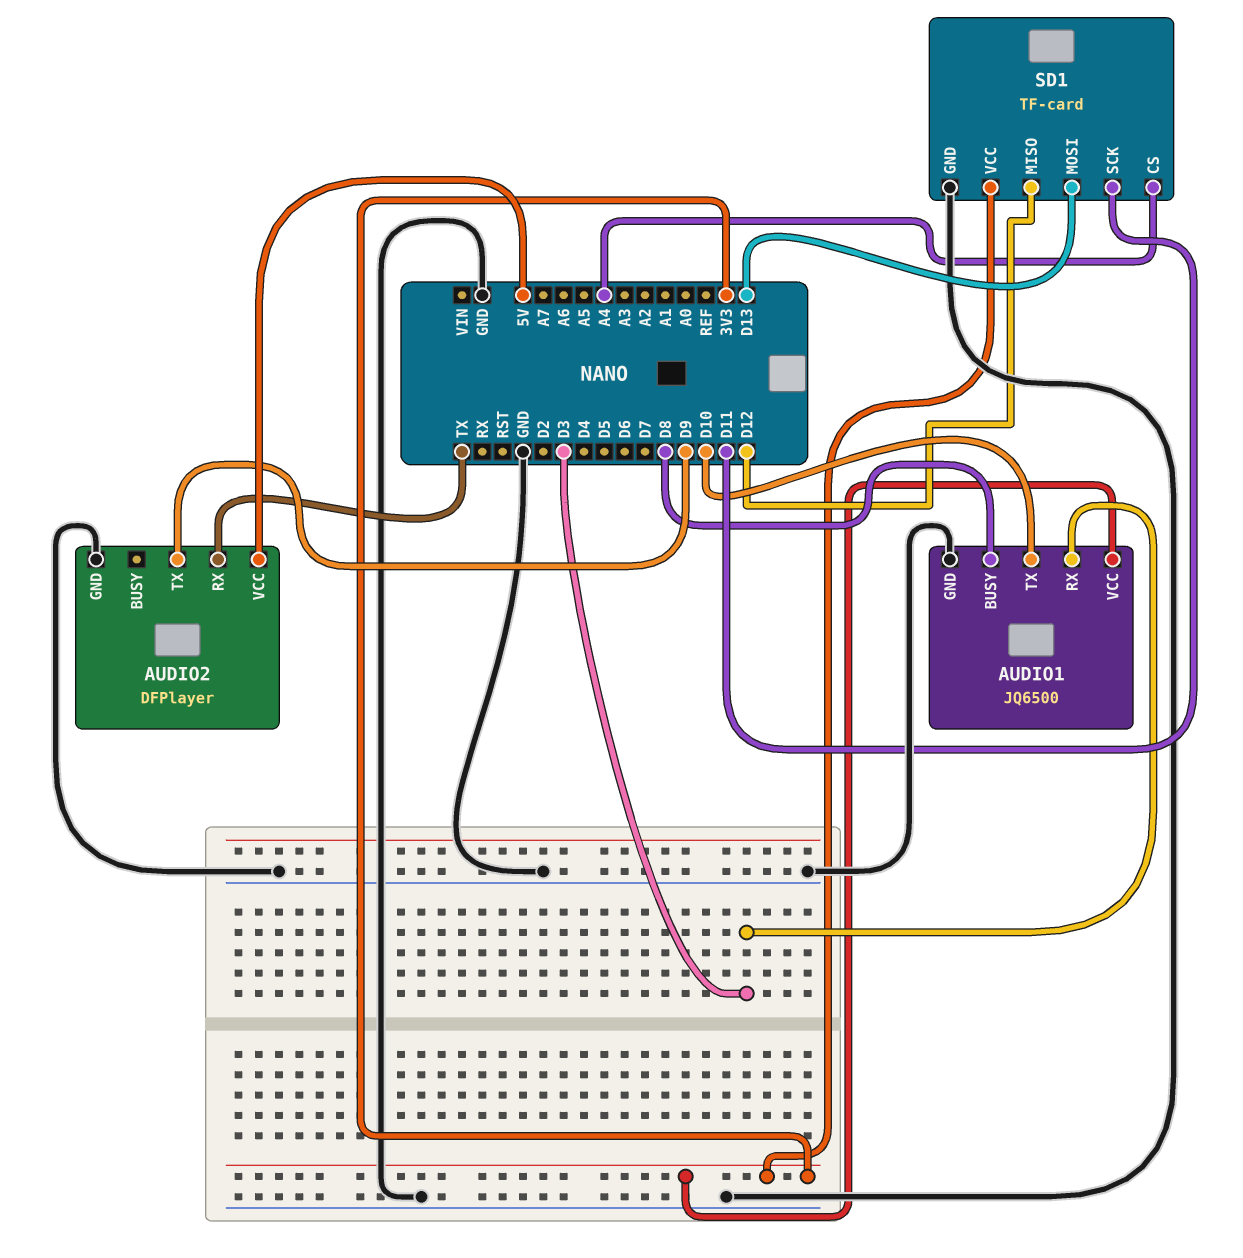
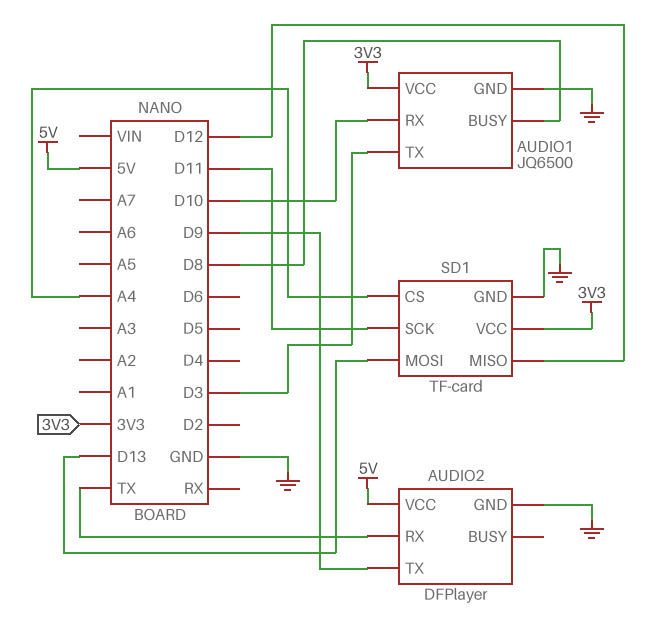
AUDIO1 pin RX: D3 -> D10
AUDIO1 pin TX: D10 -> D3

